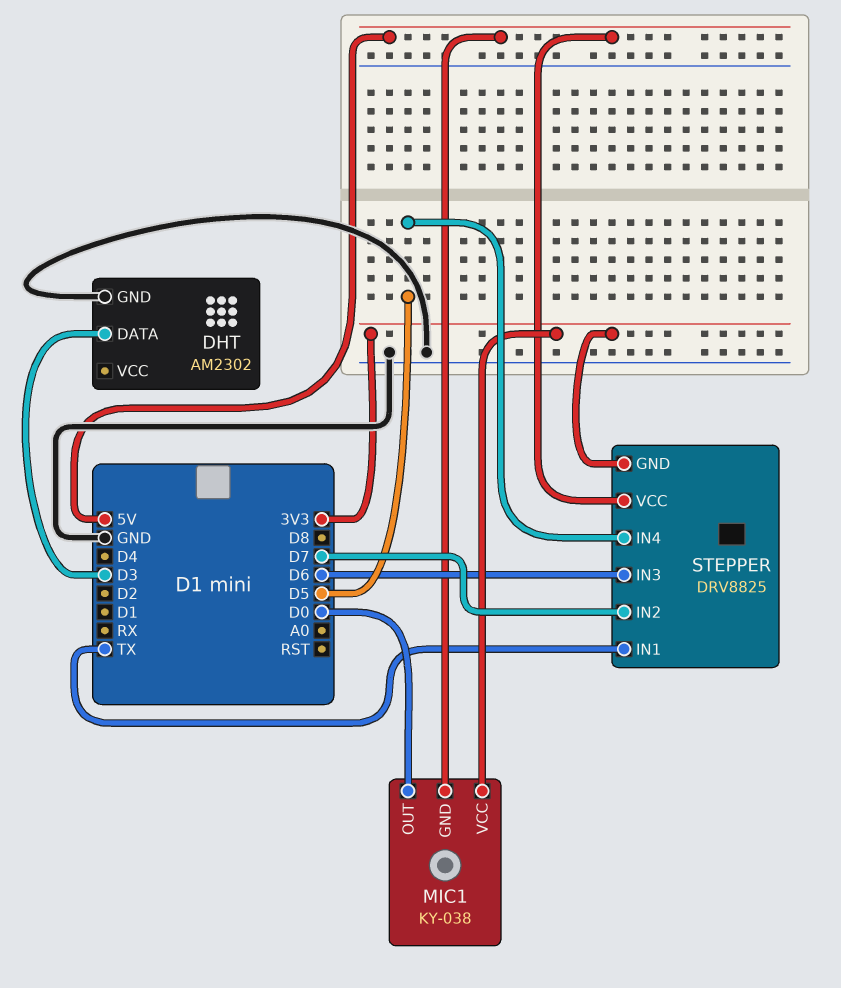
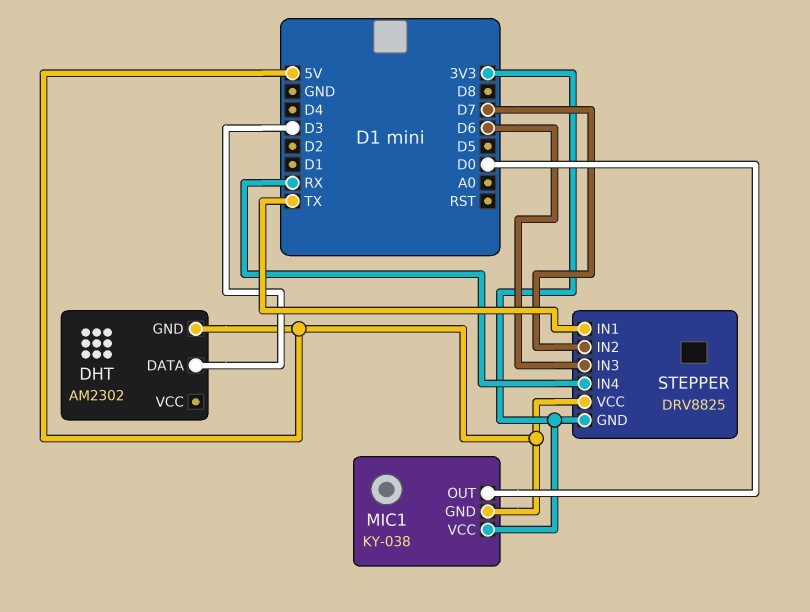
DHT pin GND: GND -> 5V
STEPPER pin IN4: D5 -> RX

